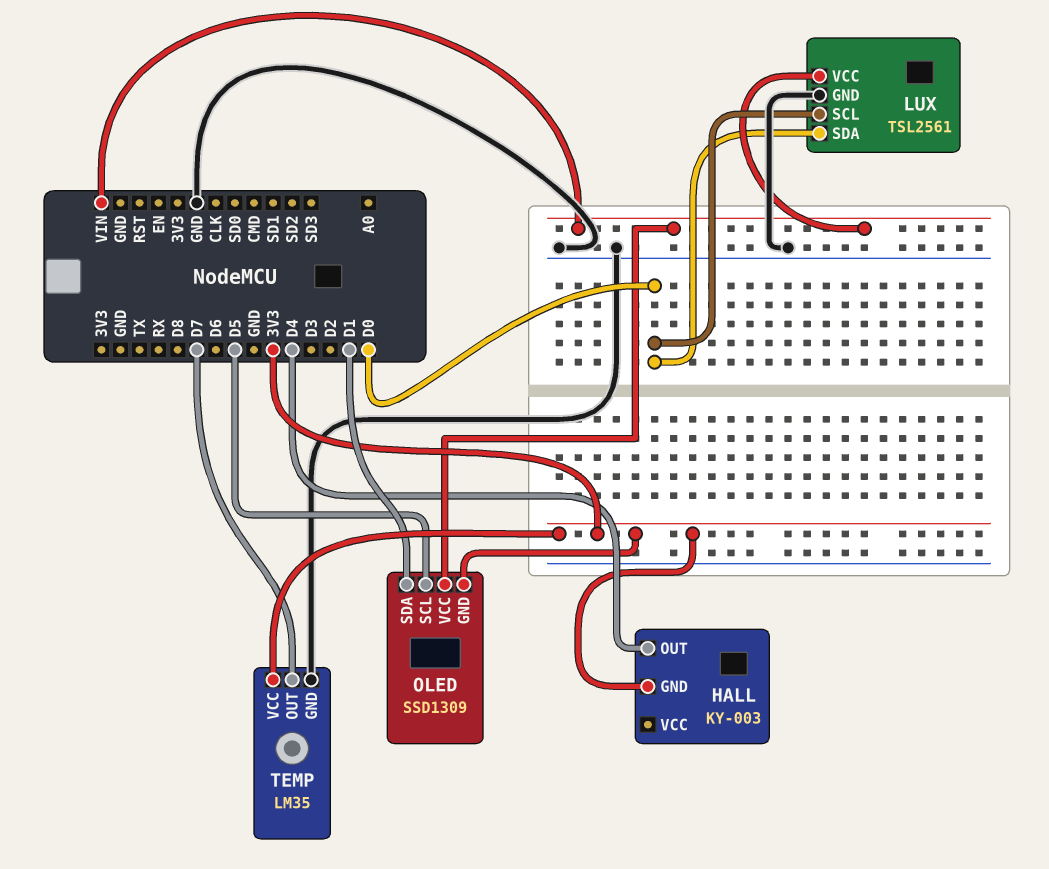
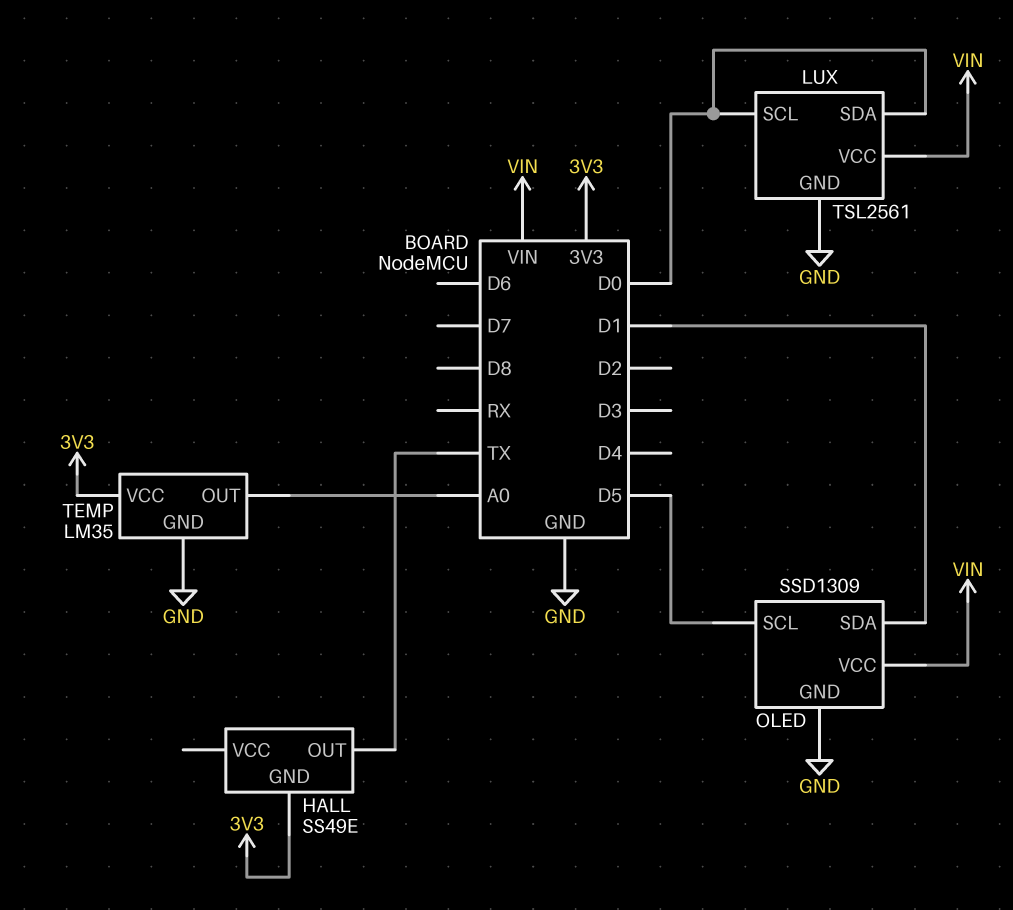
HALL: KY-003 -> SS49E
HALL pin OUT: D4 -> TX
OLED pin GND: 3V3 -> GND
TEMP pin OUT: D7 -> A0

